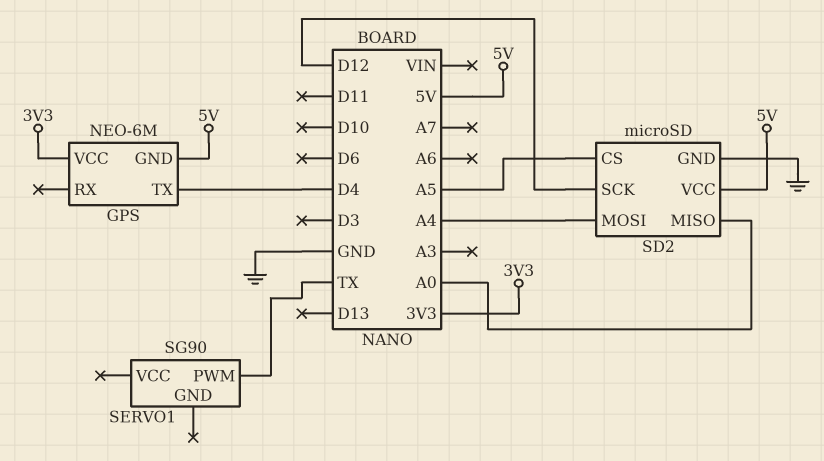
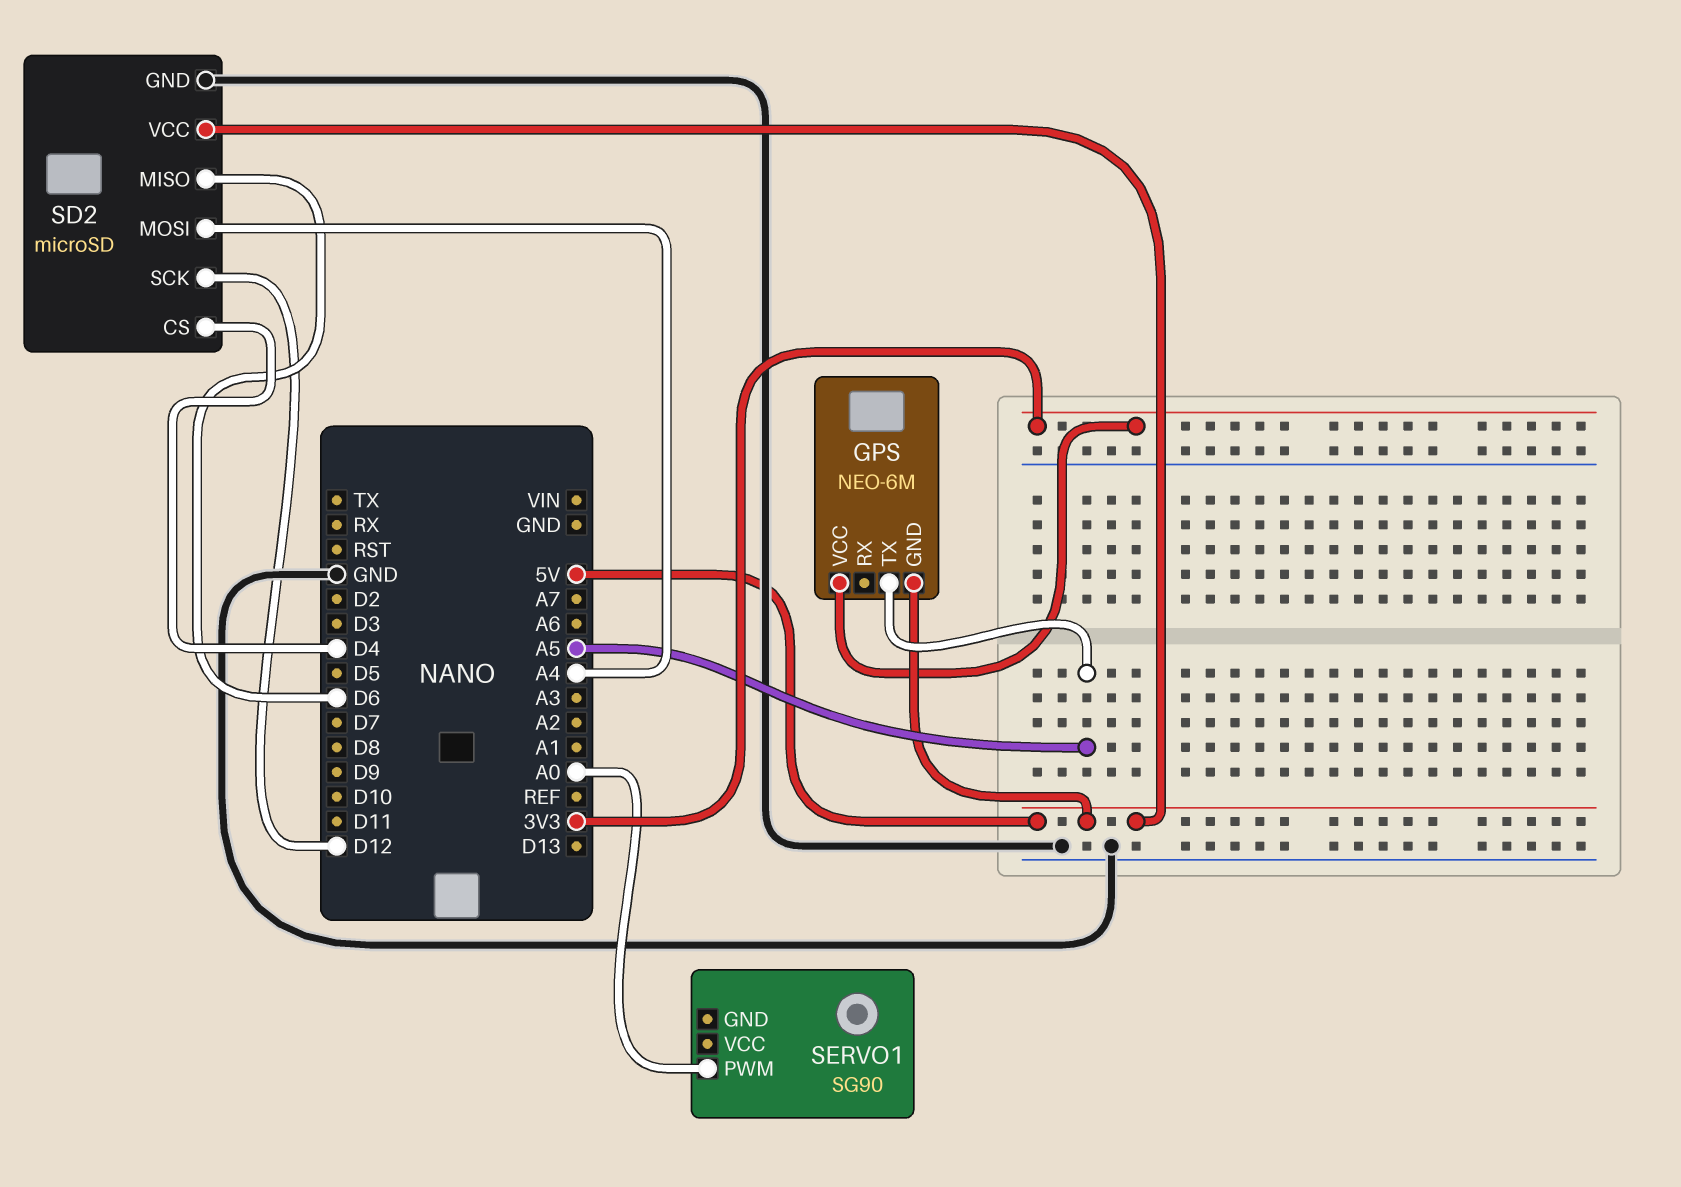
GPS pin TX: D4 -> A5
SD2 pin CS: A5 -> D4
SD2 pin MISO: A0 -> D6
SERVO1 pin PWM: TX -> A0

